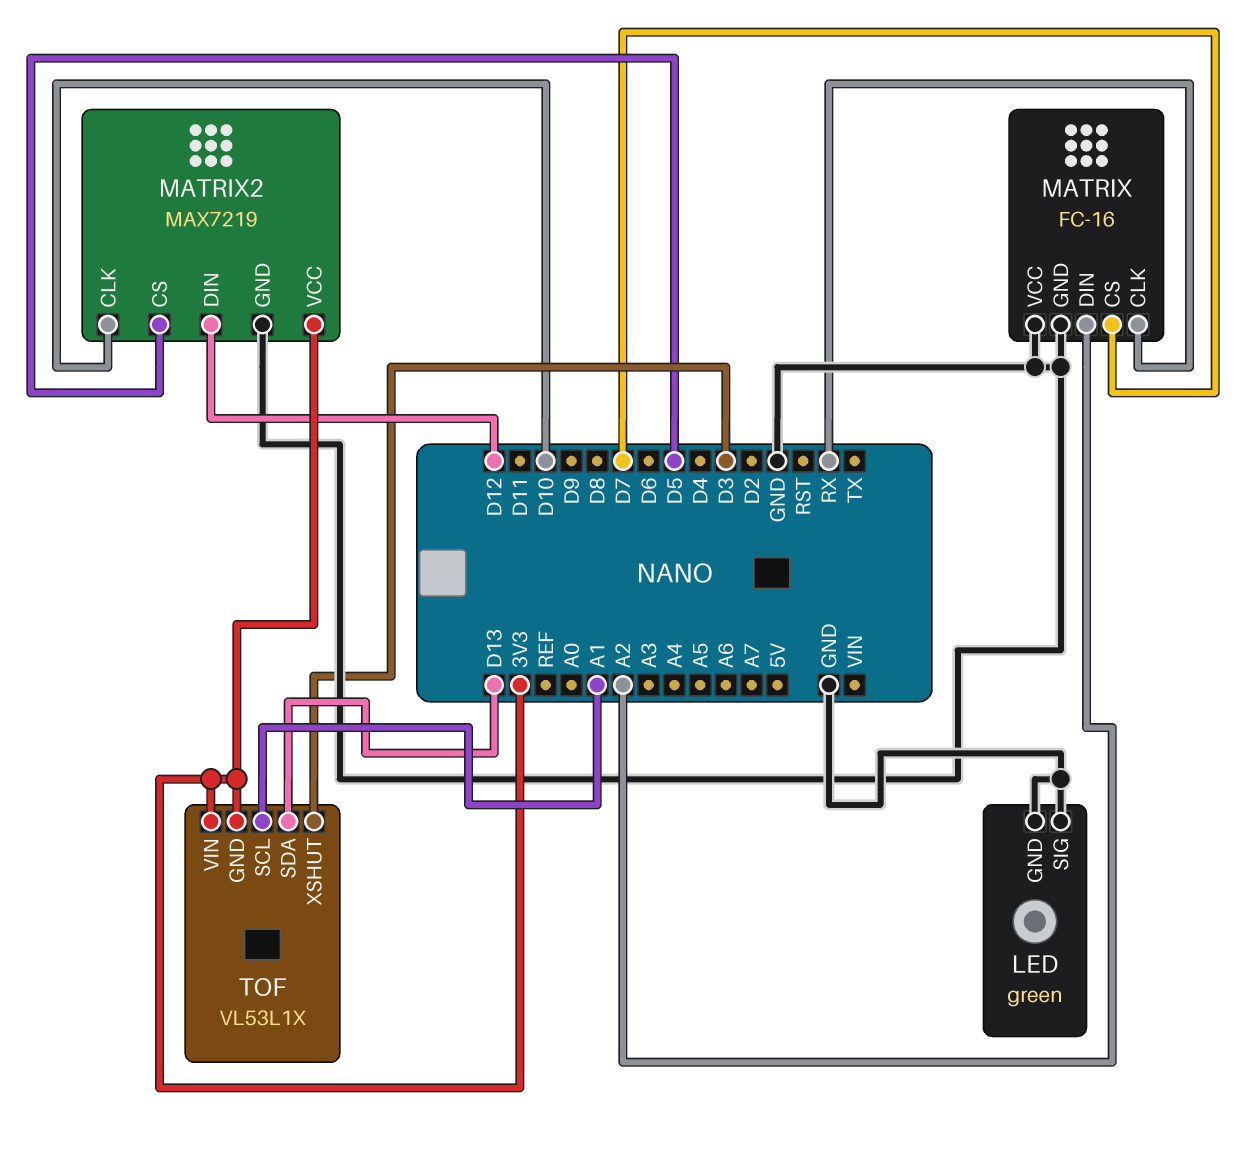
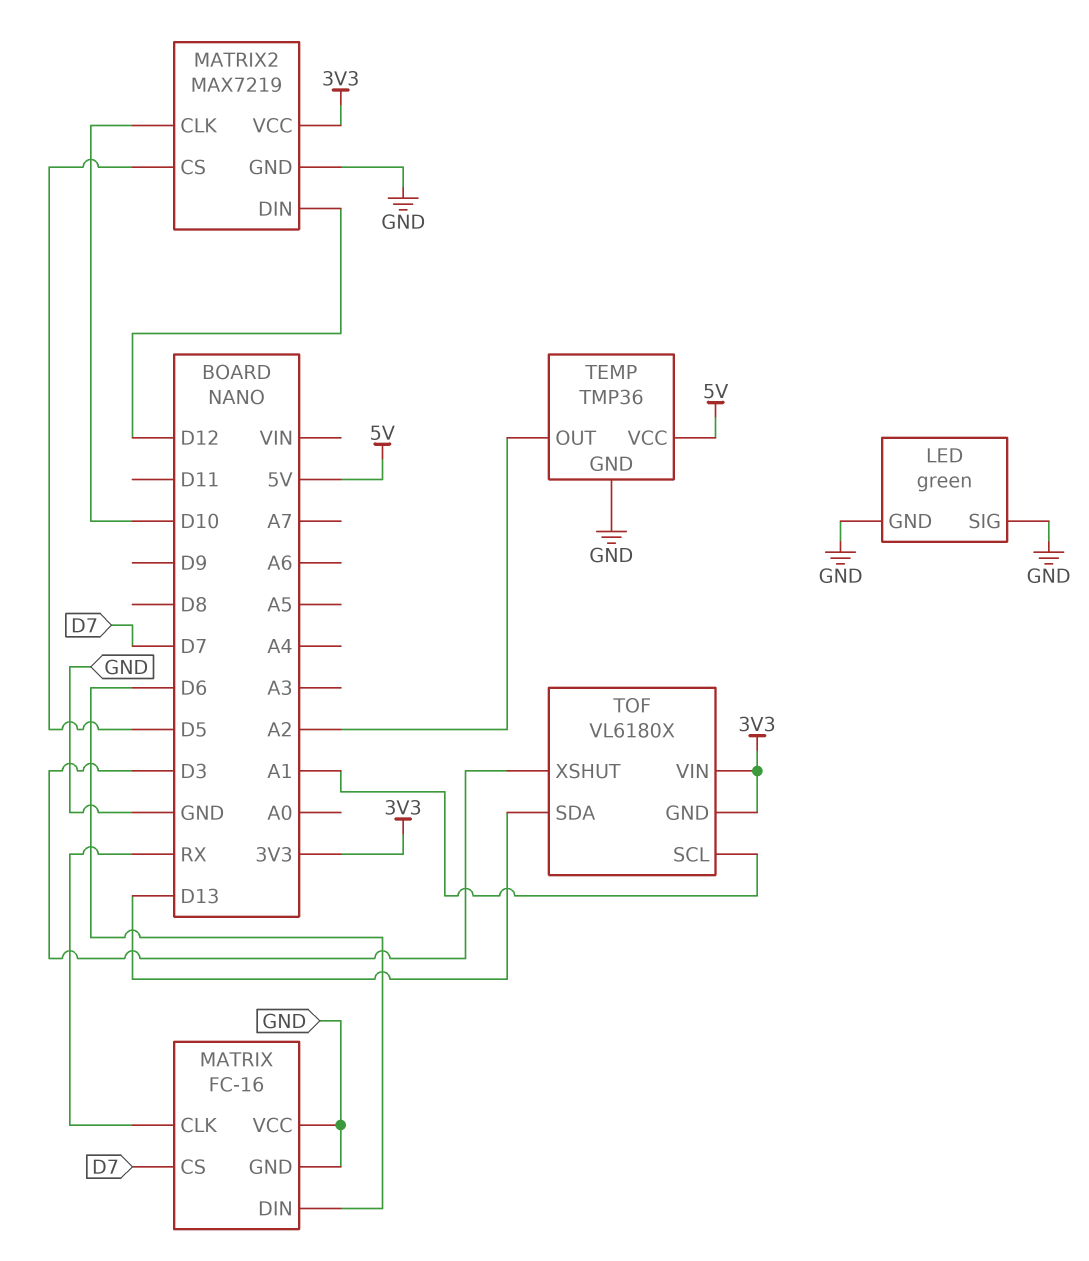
MATRIX pin DIN: A2 -> D6
TEMP: none -> TMP36
TEMP pin GND: none -> GND
TEMP pin OUT: none -> A2
TEMP pin VCC: none -> 5V
TOF: VL53L1X -> VL6180X

